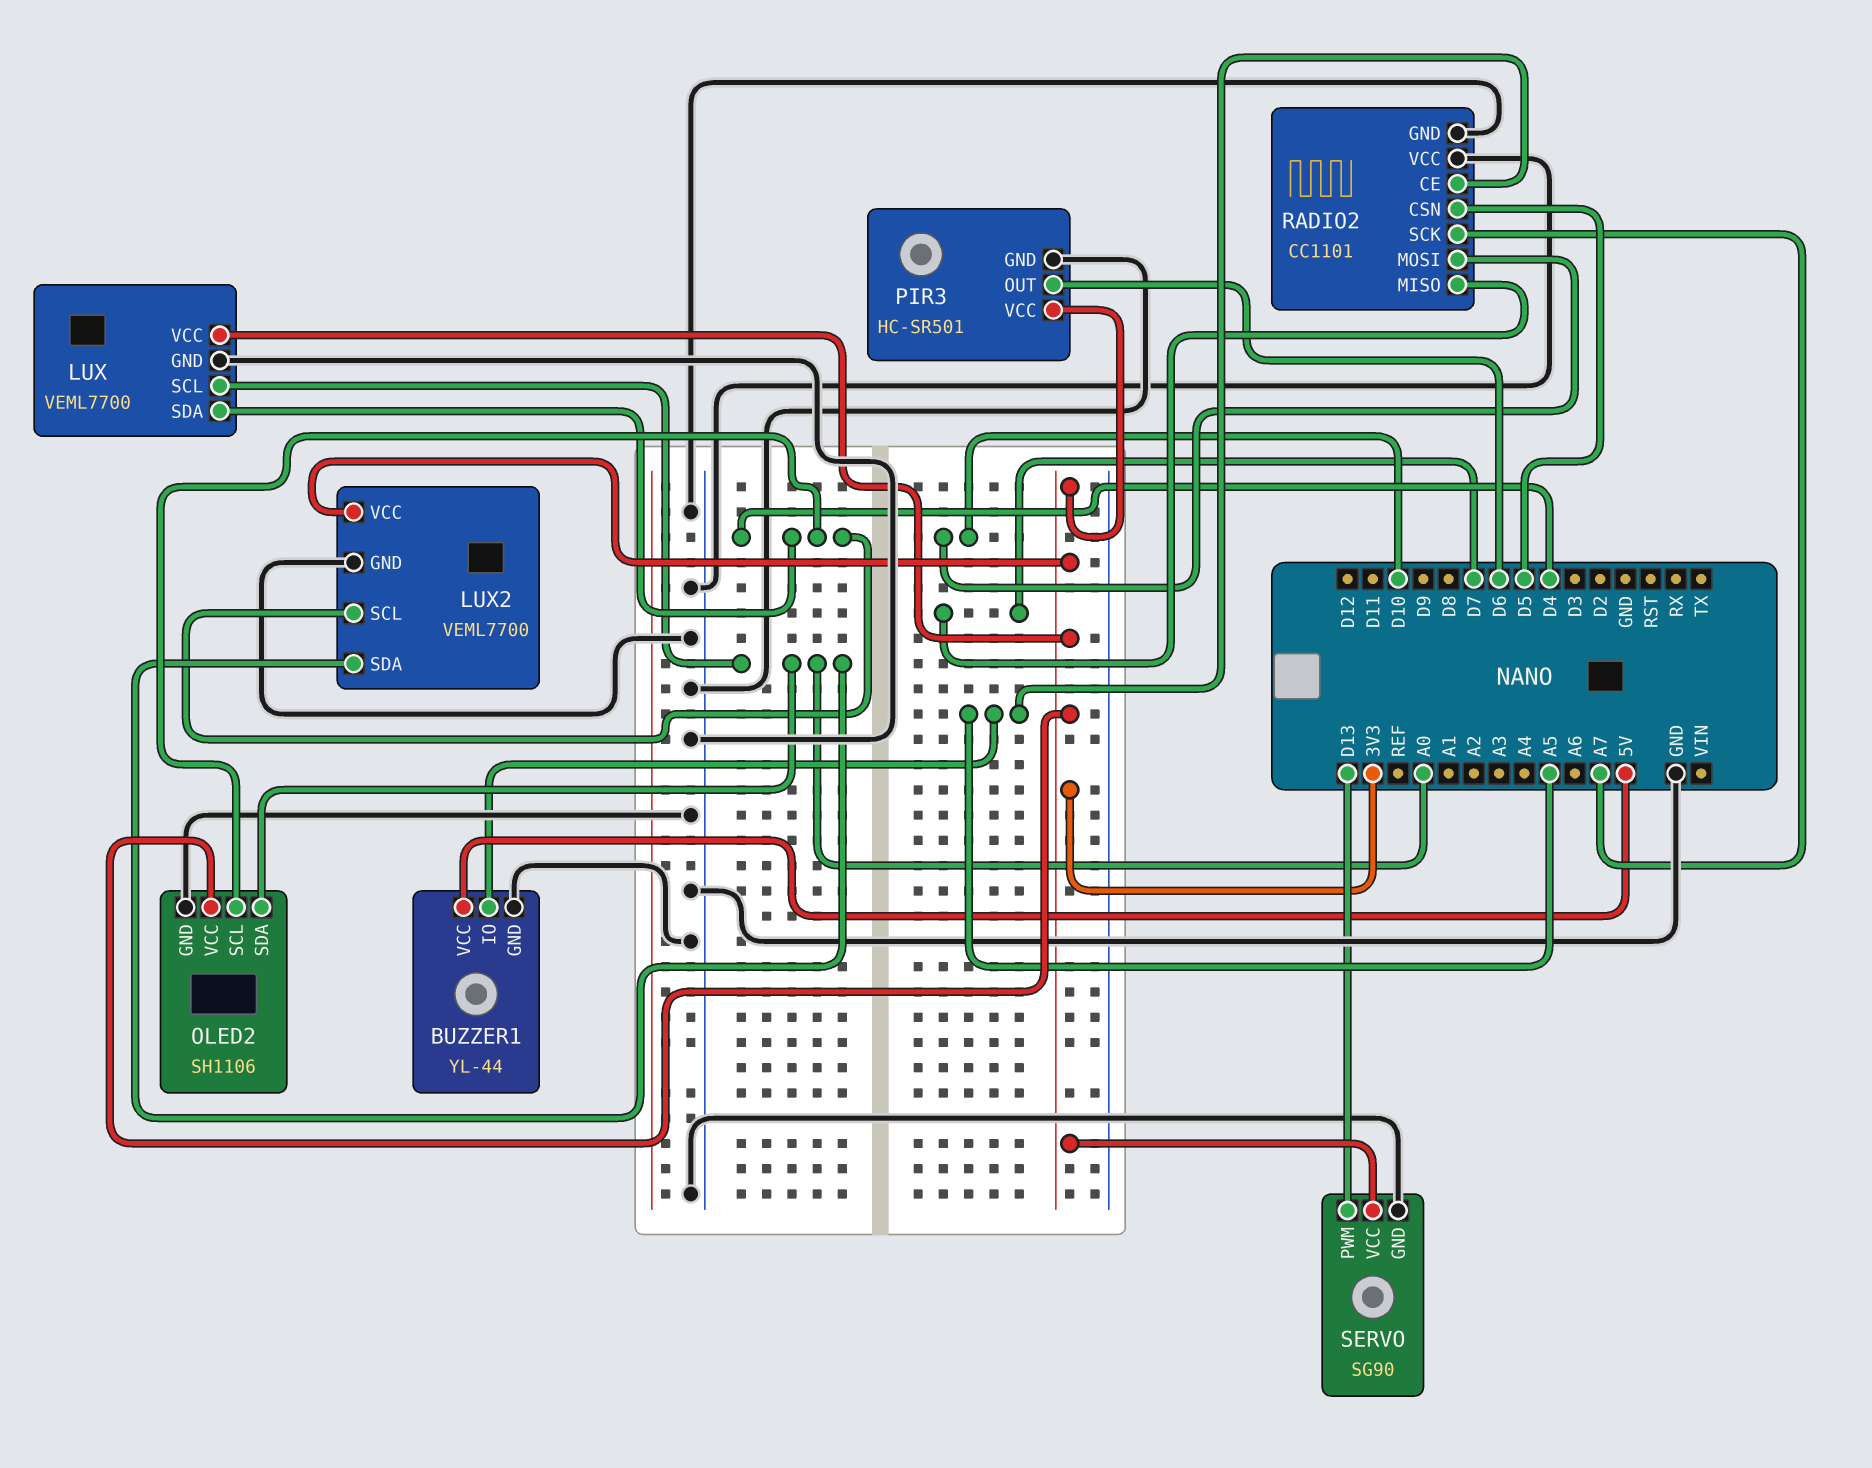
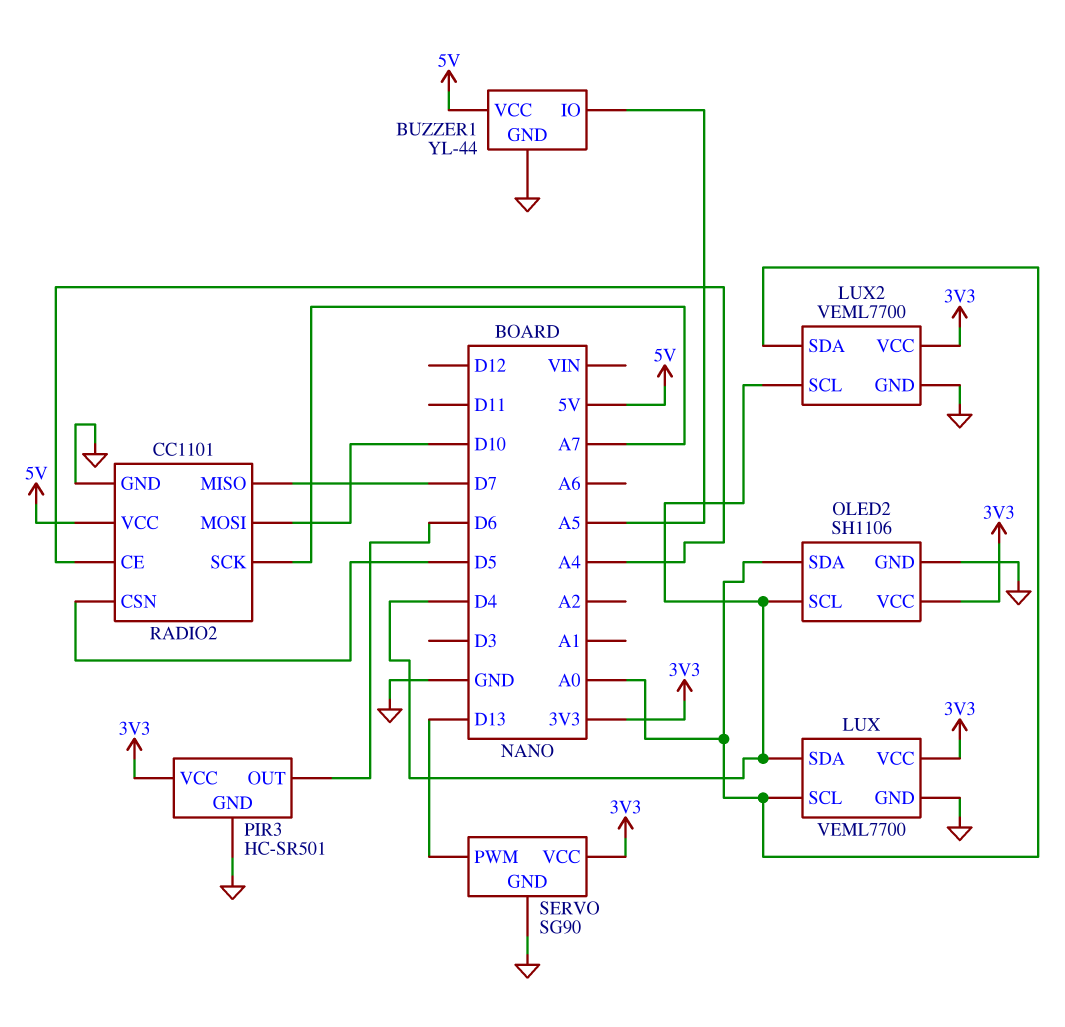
RADIO2 pin CE: A5 -> A4
RADIO2 pin VCC: GND -> 5V

